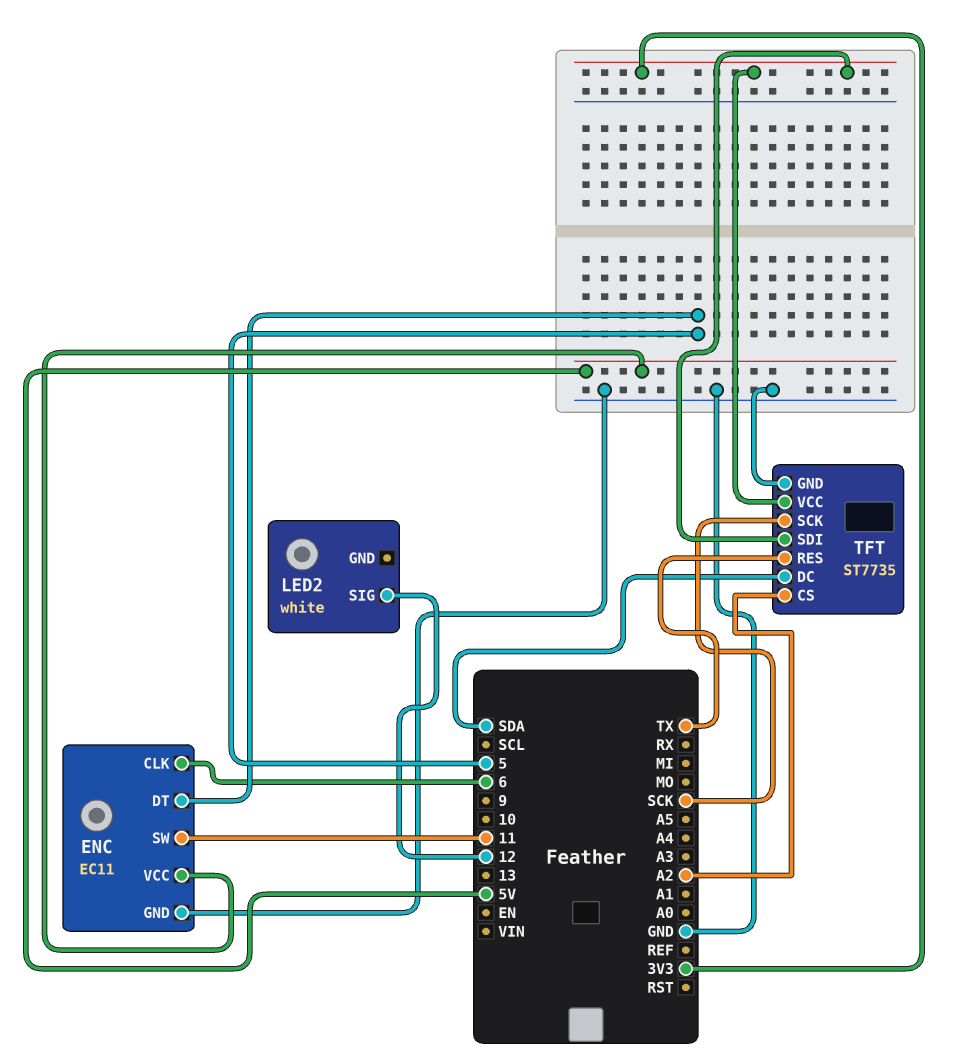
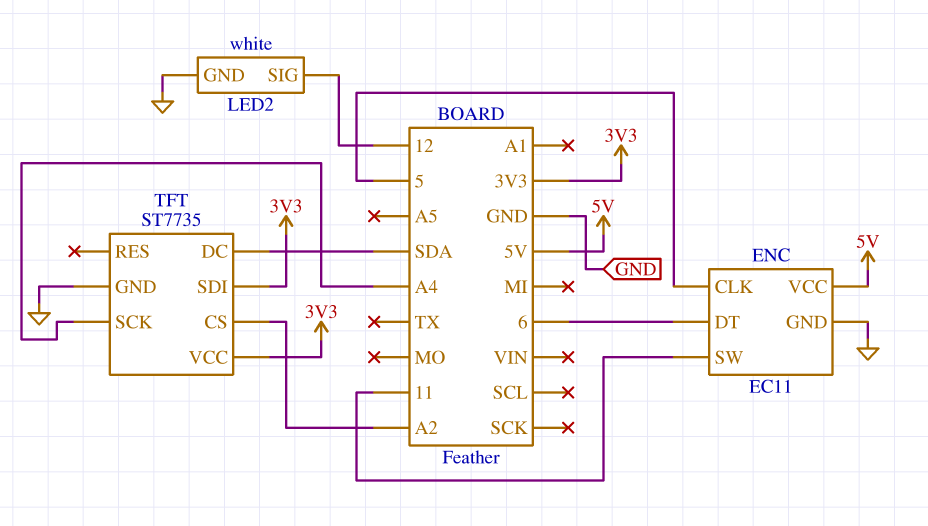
ENC pin CLK: 6 -> 5
ENC pin DT: 5 -> 6
LED2 pin GND: none -> GND
TFT pin RES: TX -> none
TFT pin SCK: SCK -> A4

